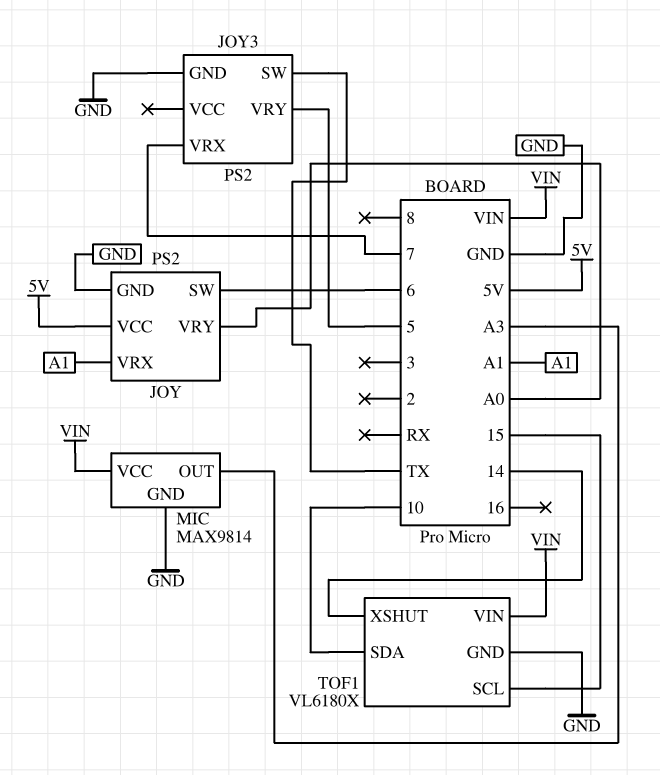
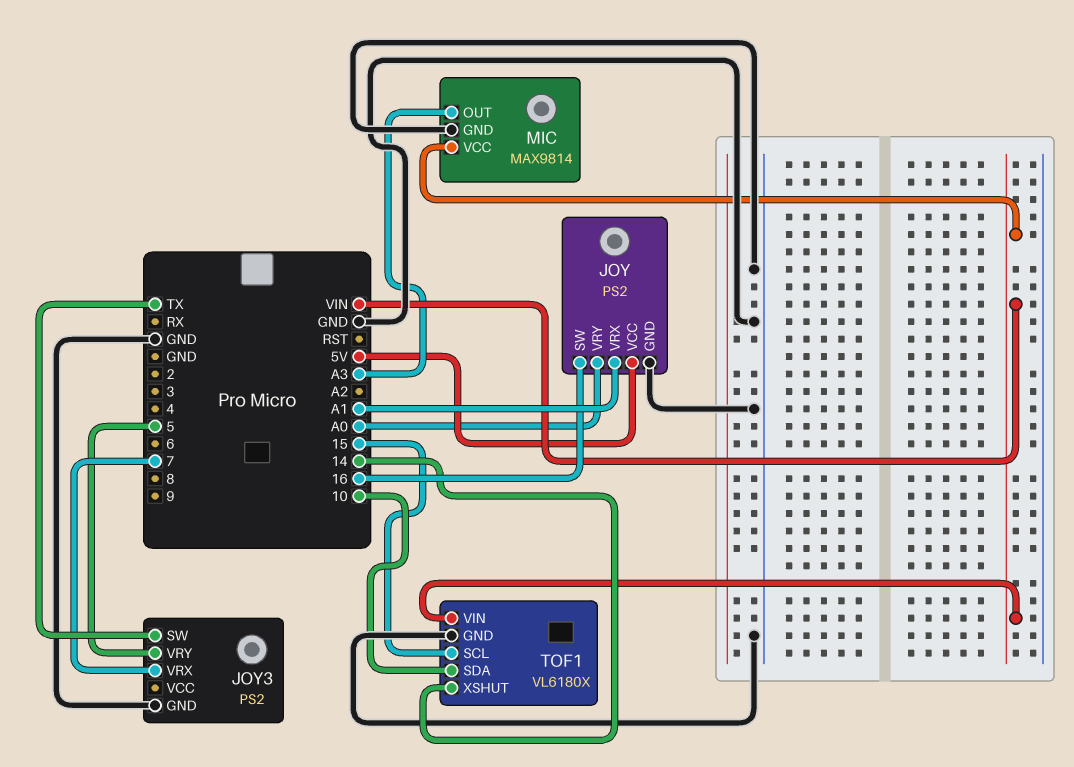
JOY pin SW: 6 -> 16

